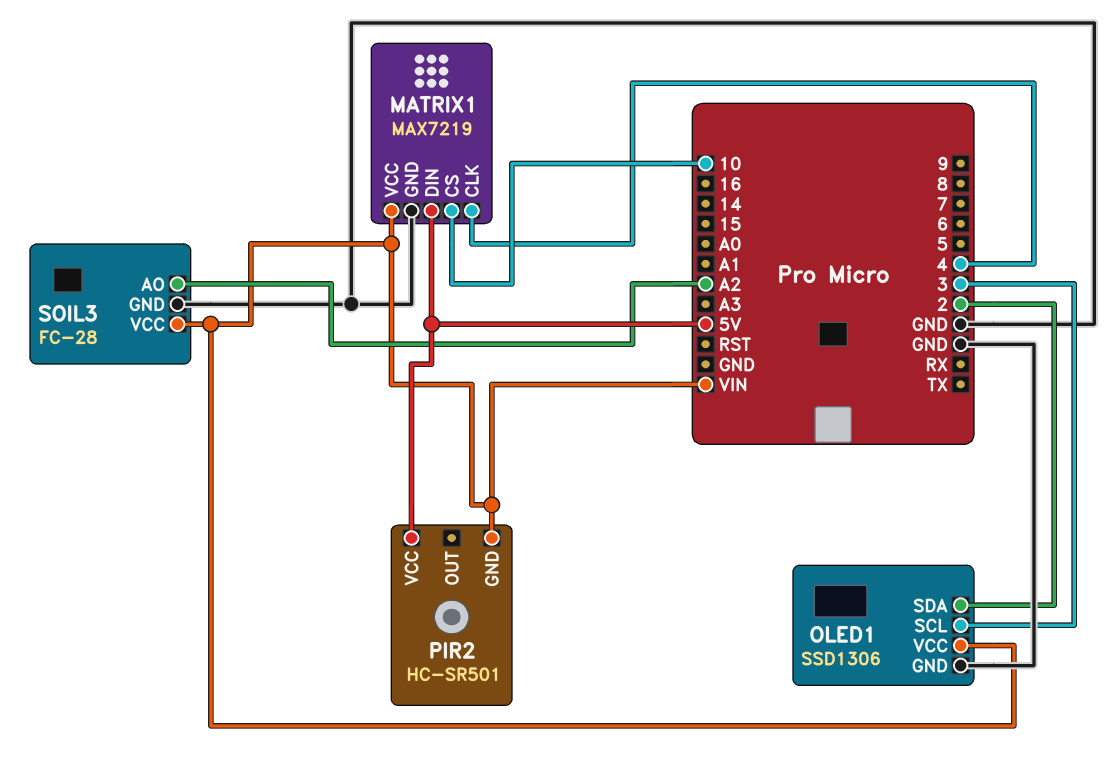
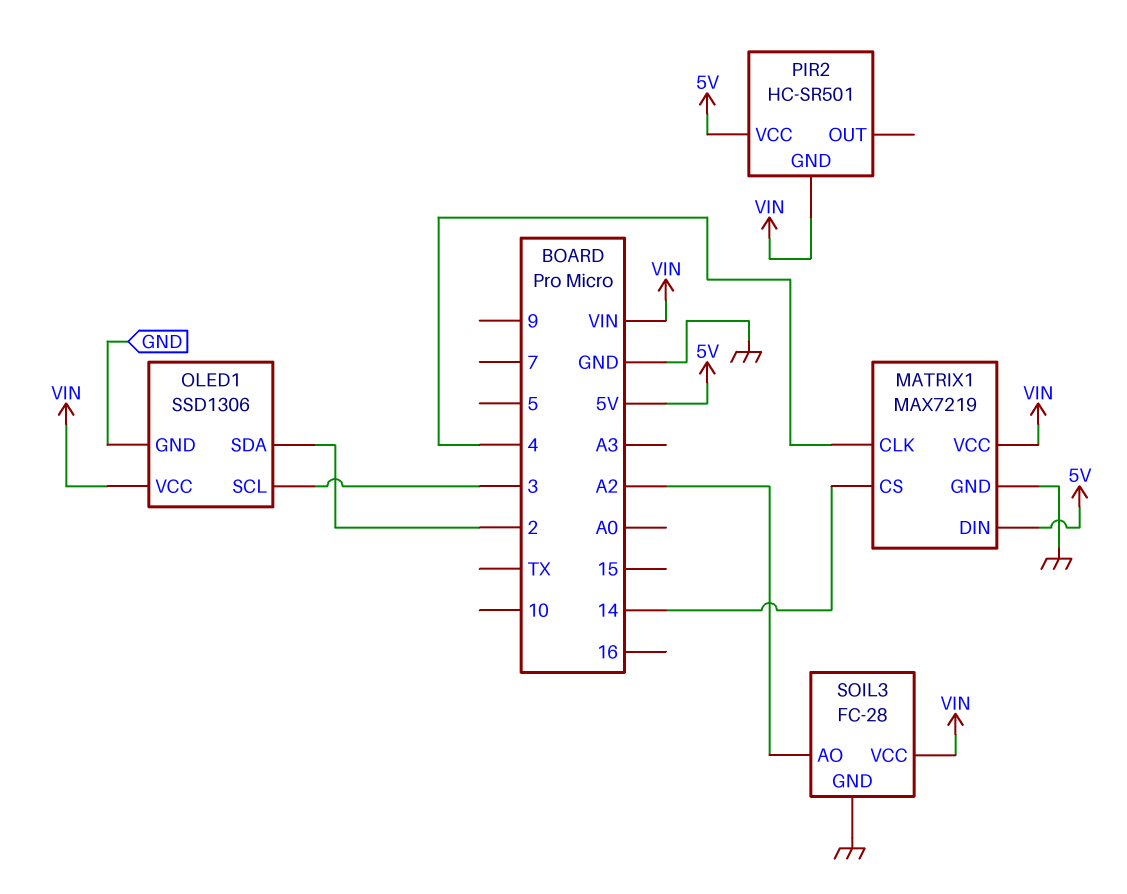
MATRIX1 pin CS: 10 -> 14

